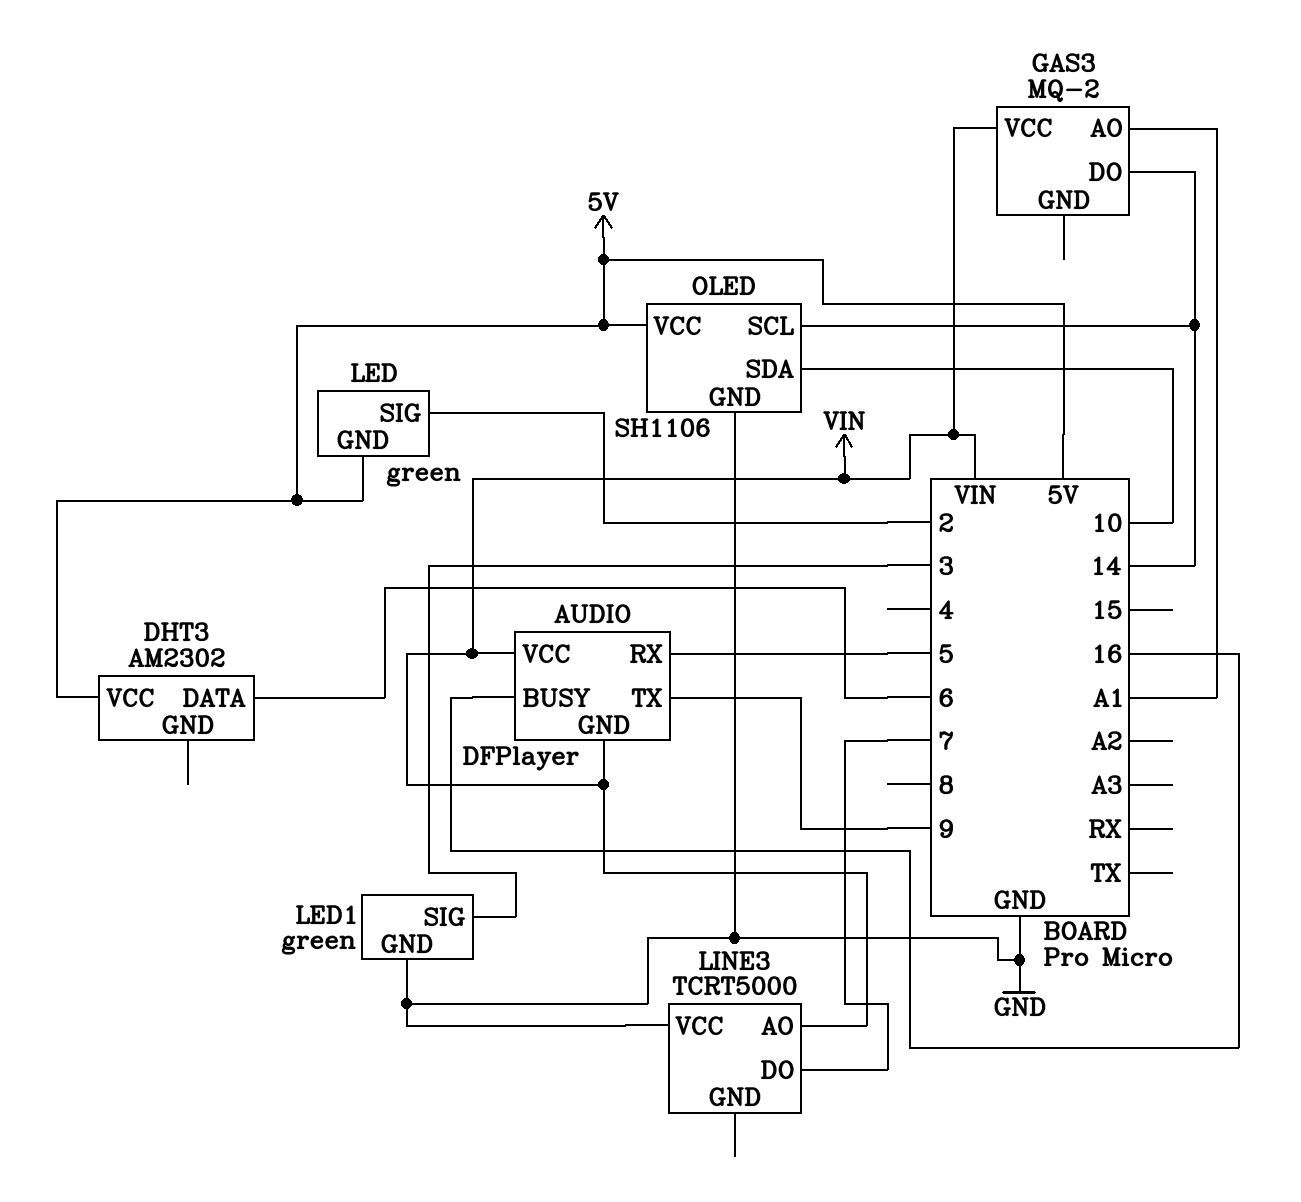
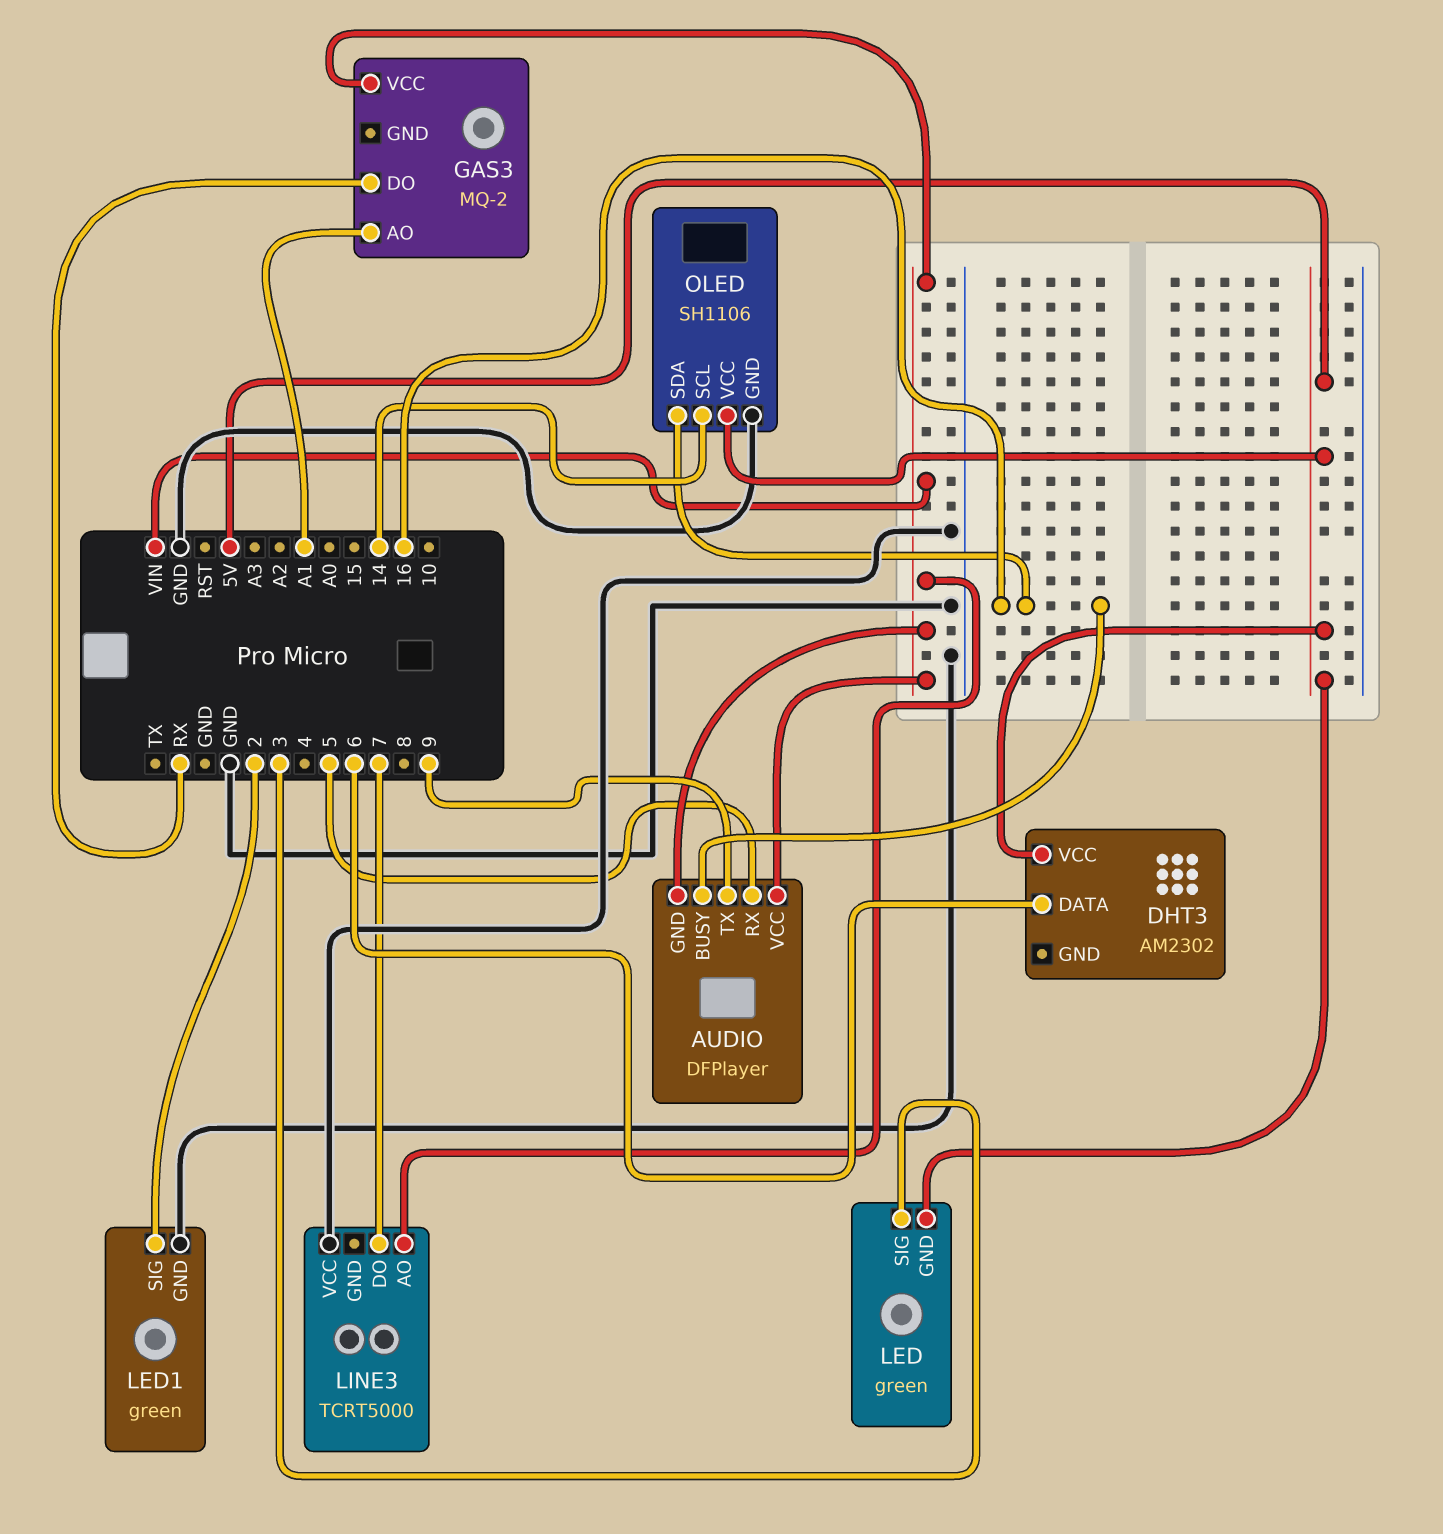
GAS3 pin DO: 14 -> RX
LED pin SIG: 2 -> 3
LED1 pin SIG: 3 -> 2
OLED pin SDA: 10 -> 16

